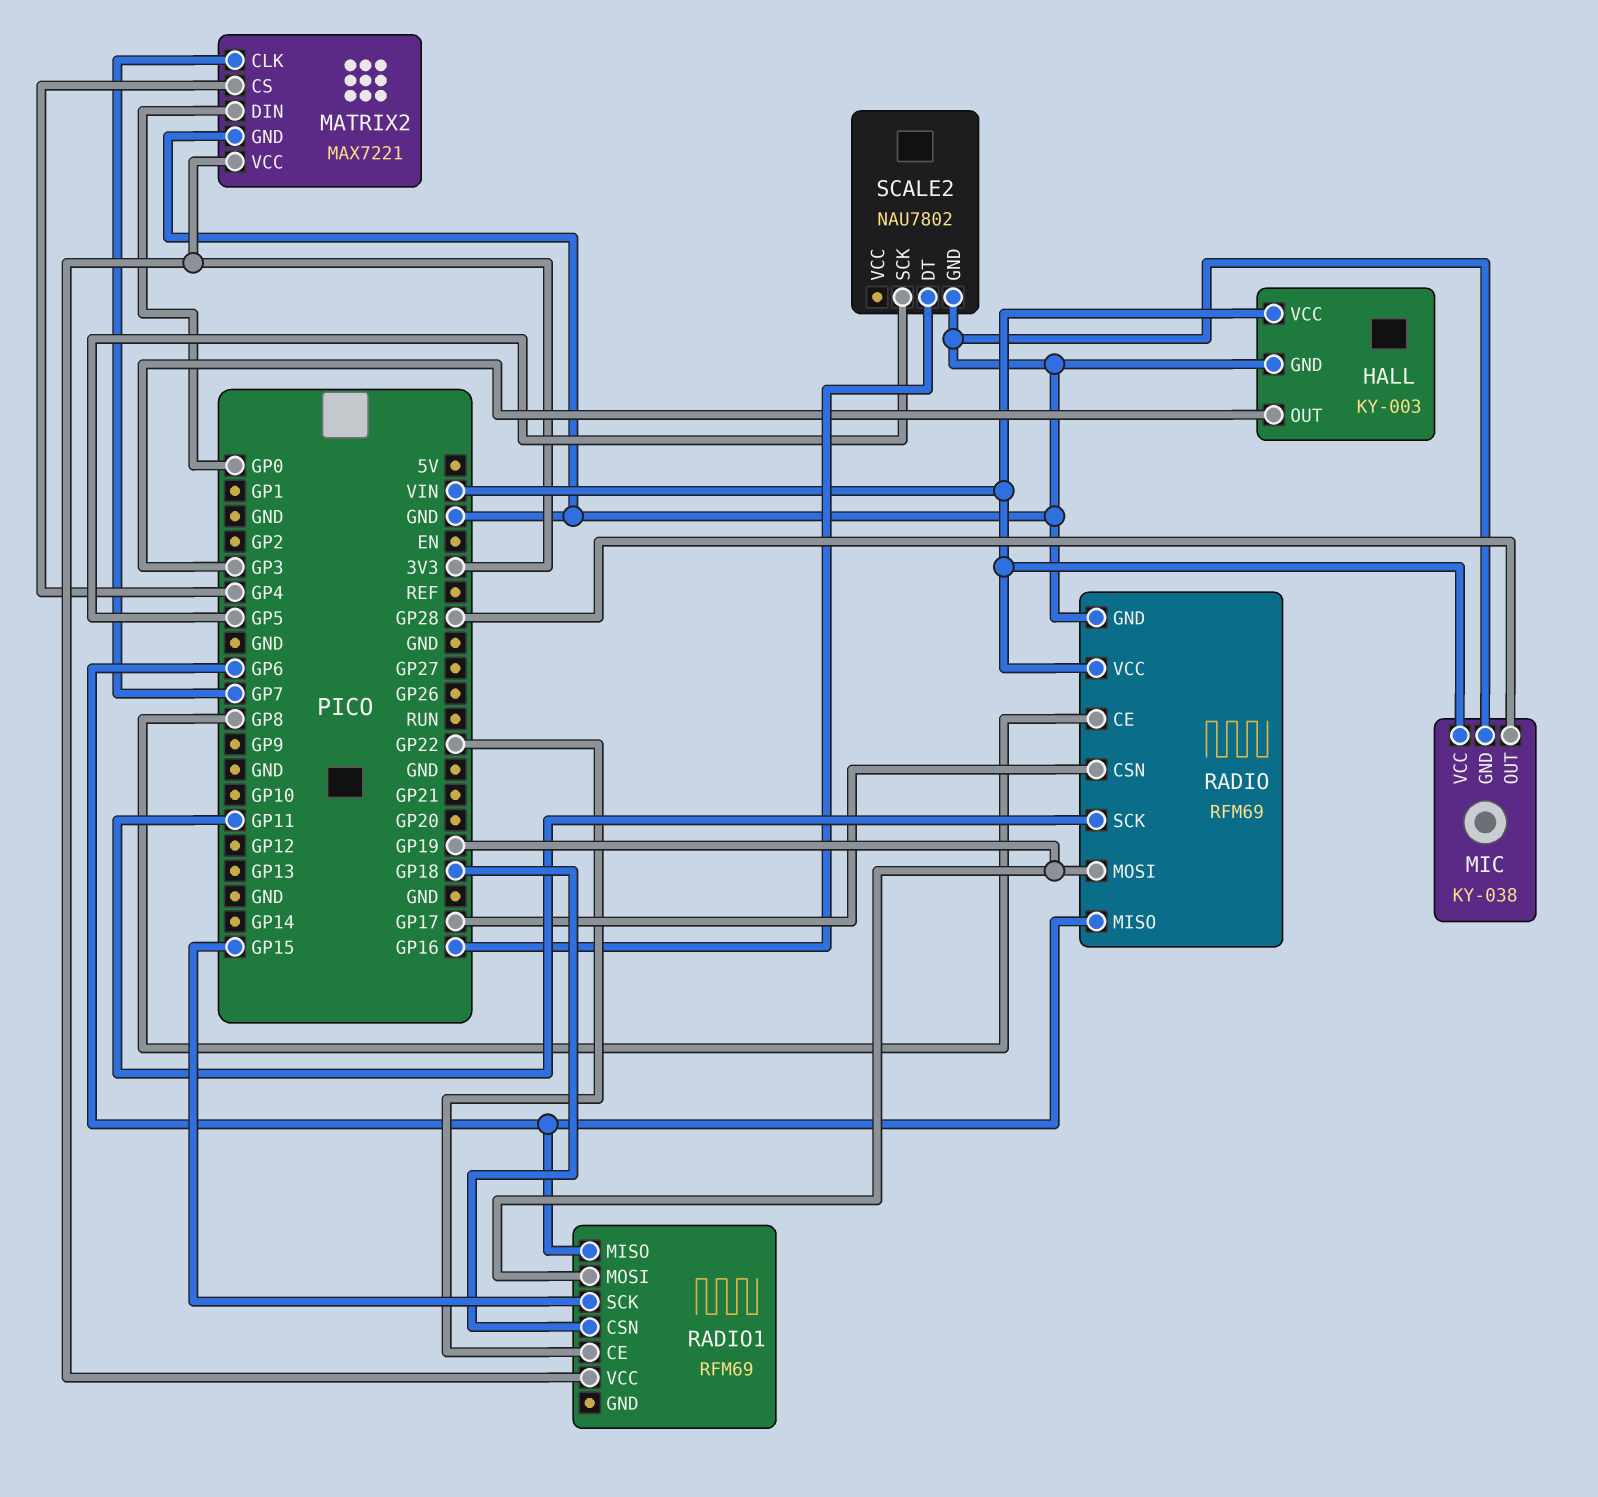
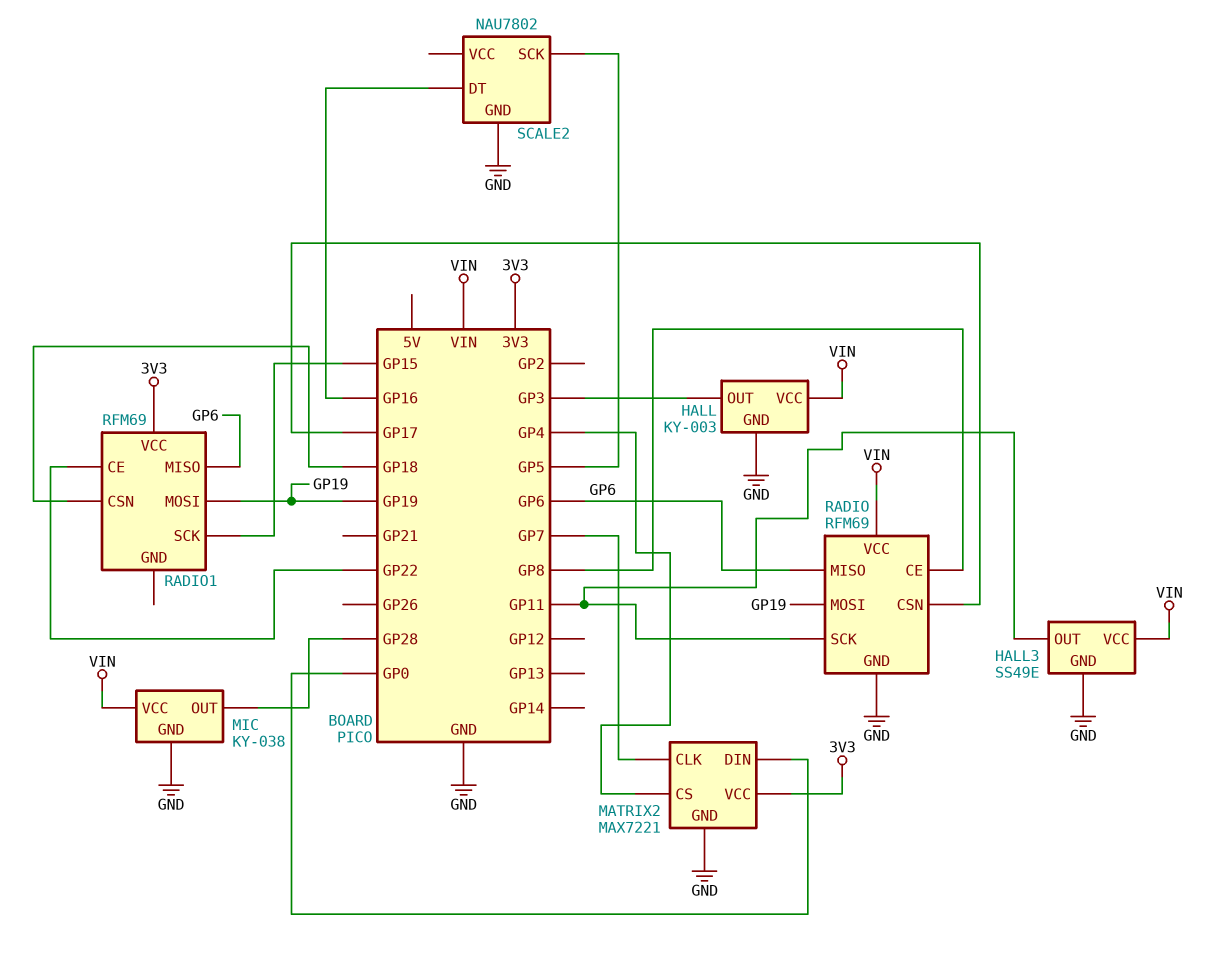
HALL3: none -> SS49E
HALL3 pin GND: none -> GND
HALL3 pin OUT: none -> GP11
HALL3 pin VCC: none -> VIN

